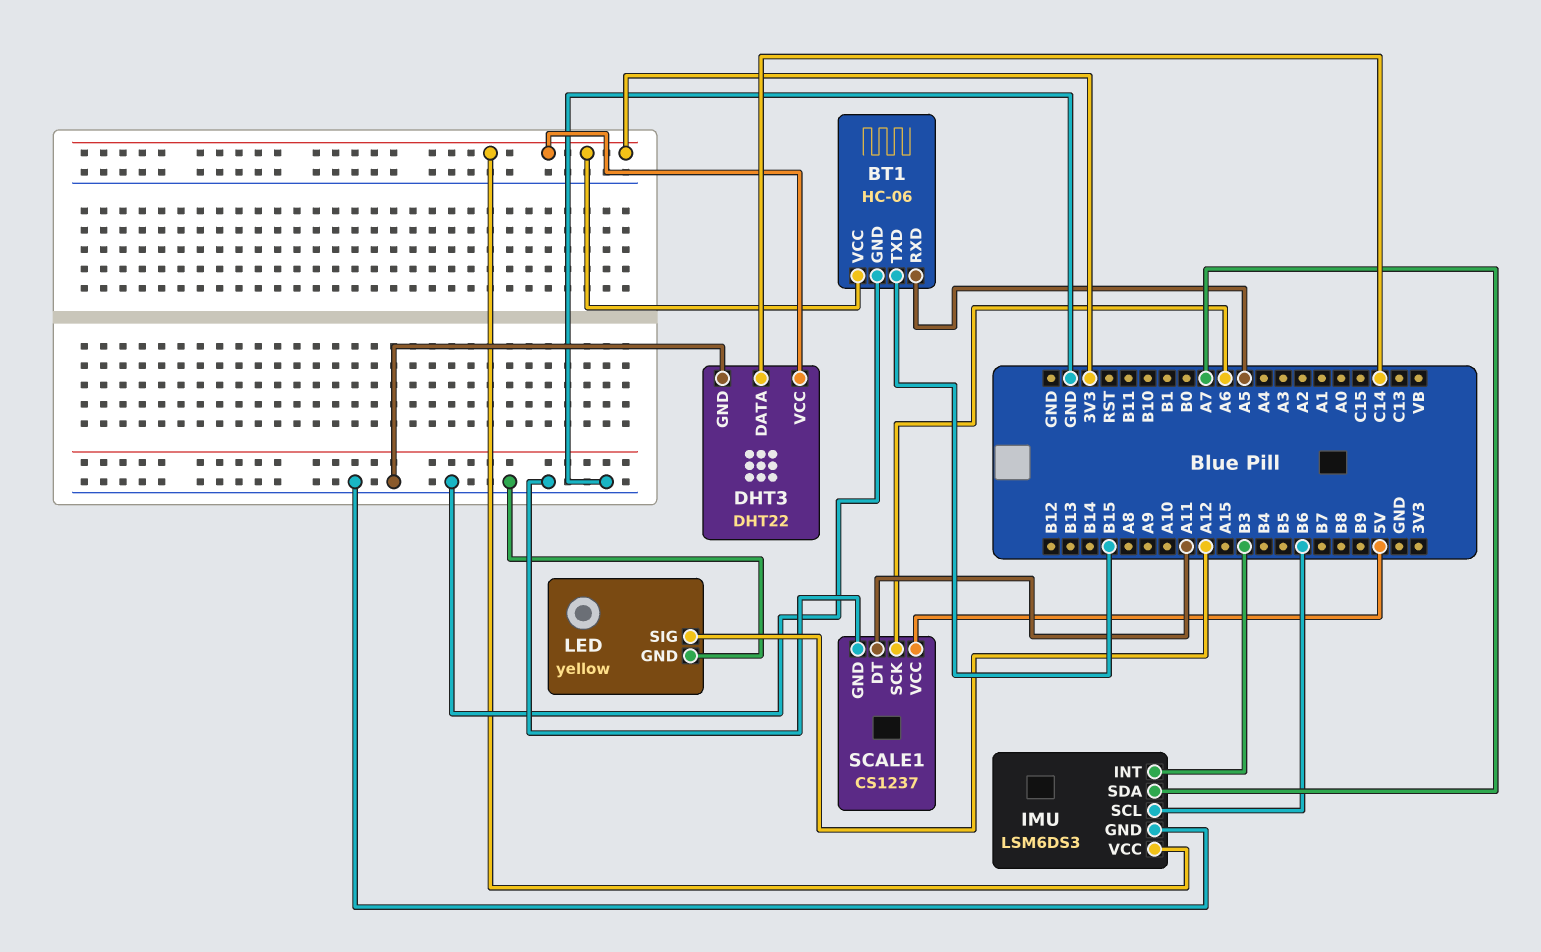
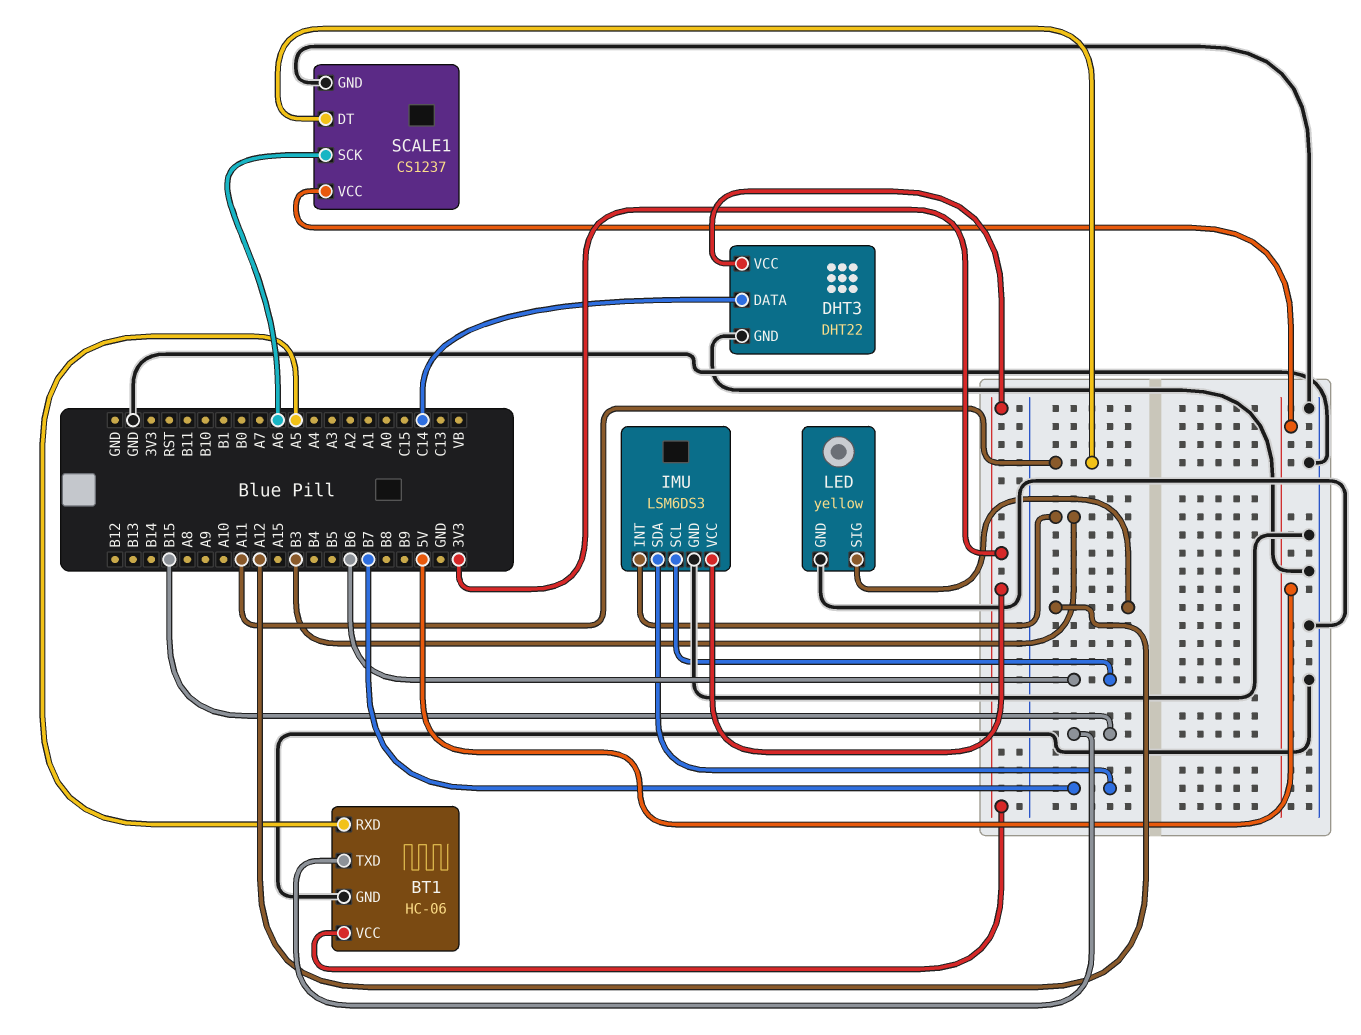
IMU pin SDA: A7 -> B7

